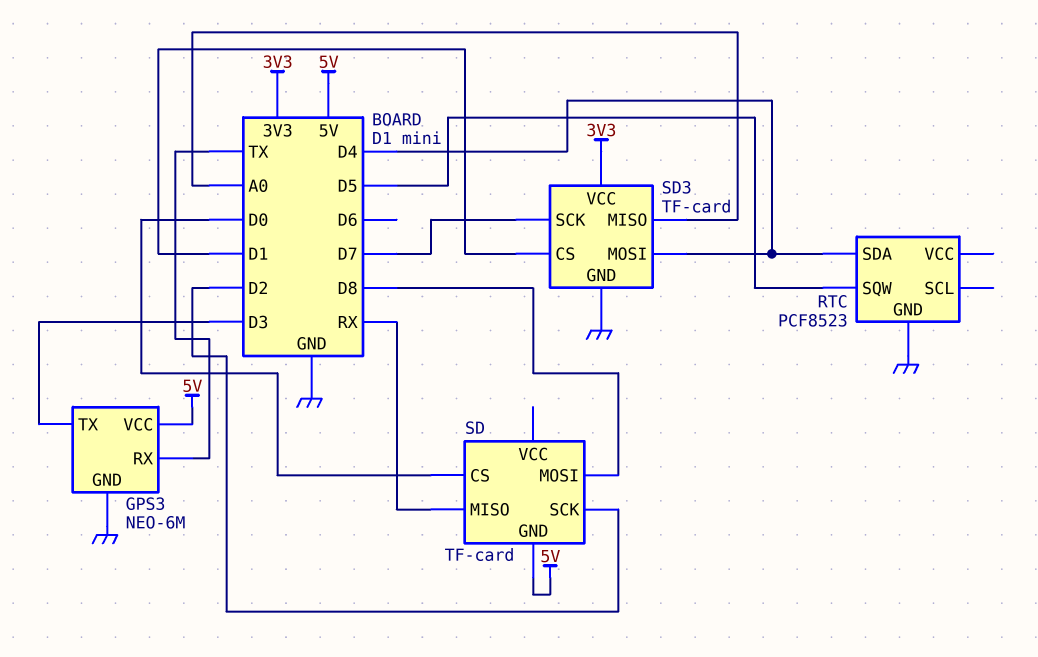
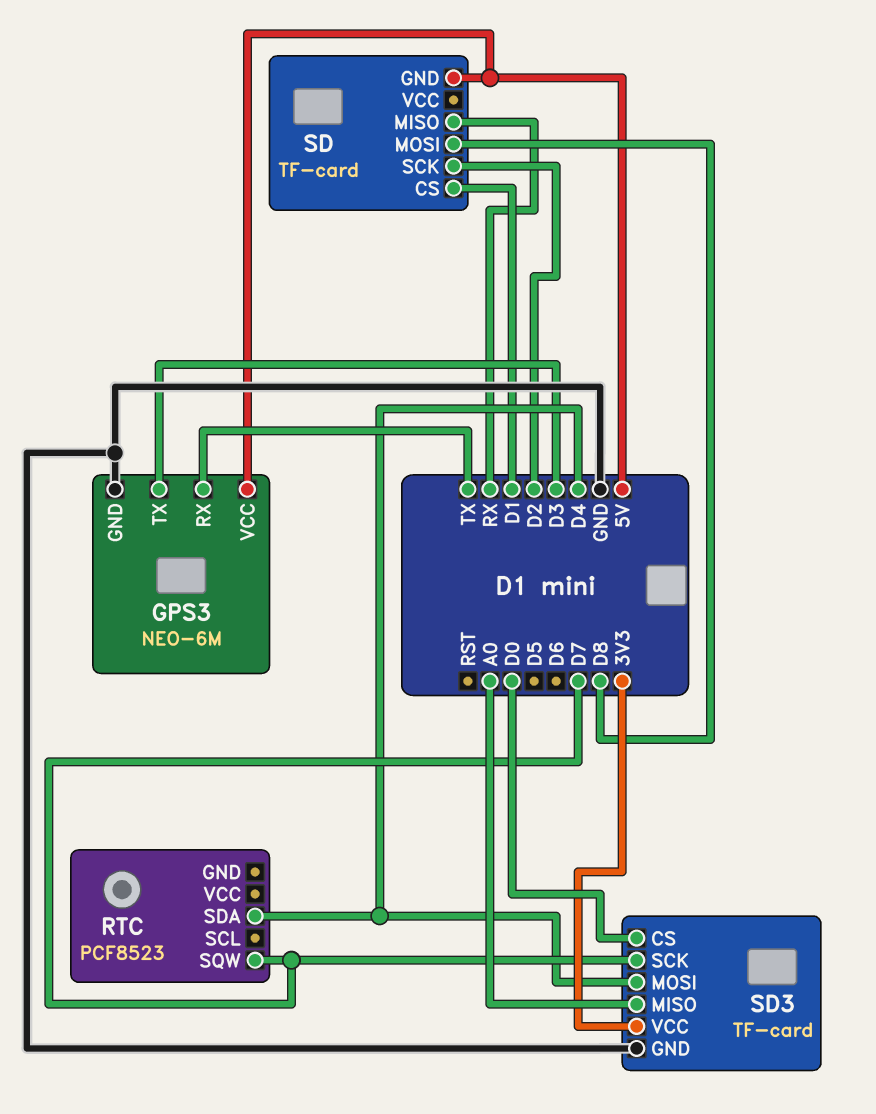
RTC pin GND: GND -> none
RTC pin SQW: D5 -> D7
SD pin CS: D0 -> D1
SD3 pin CS: D1 -> D0

